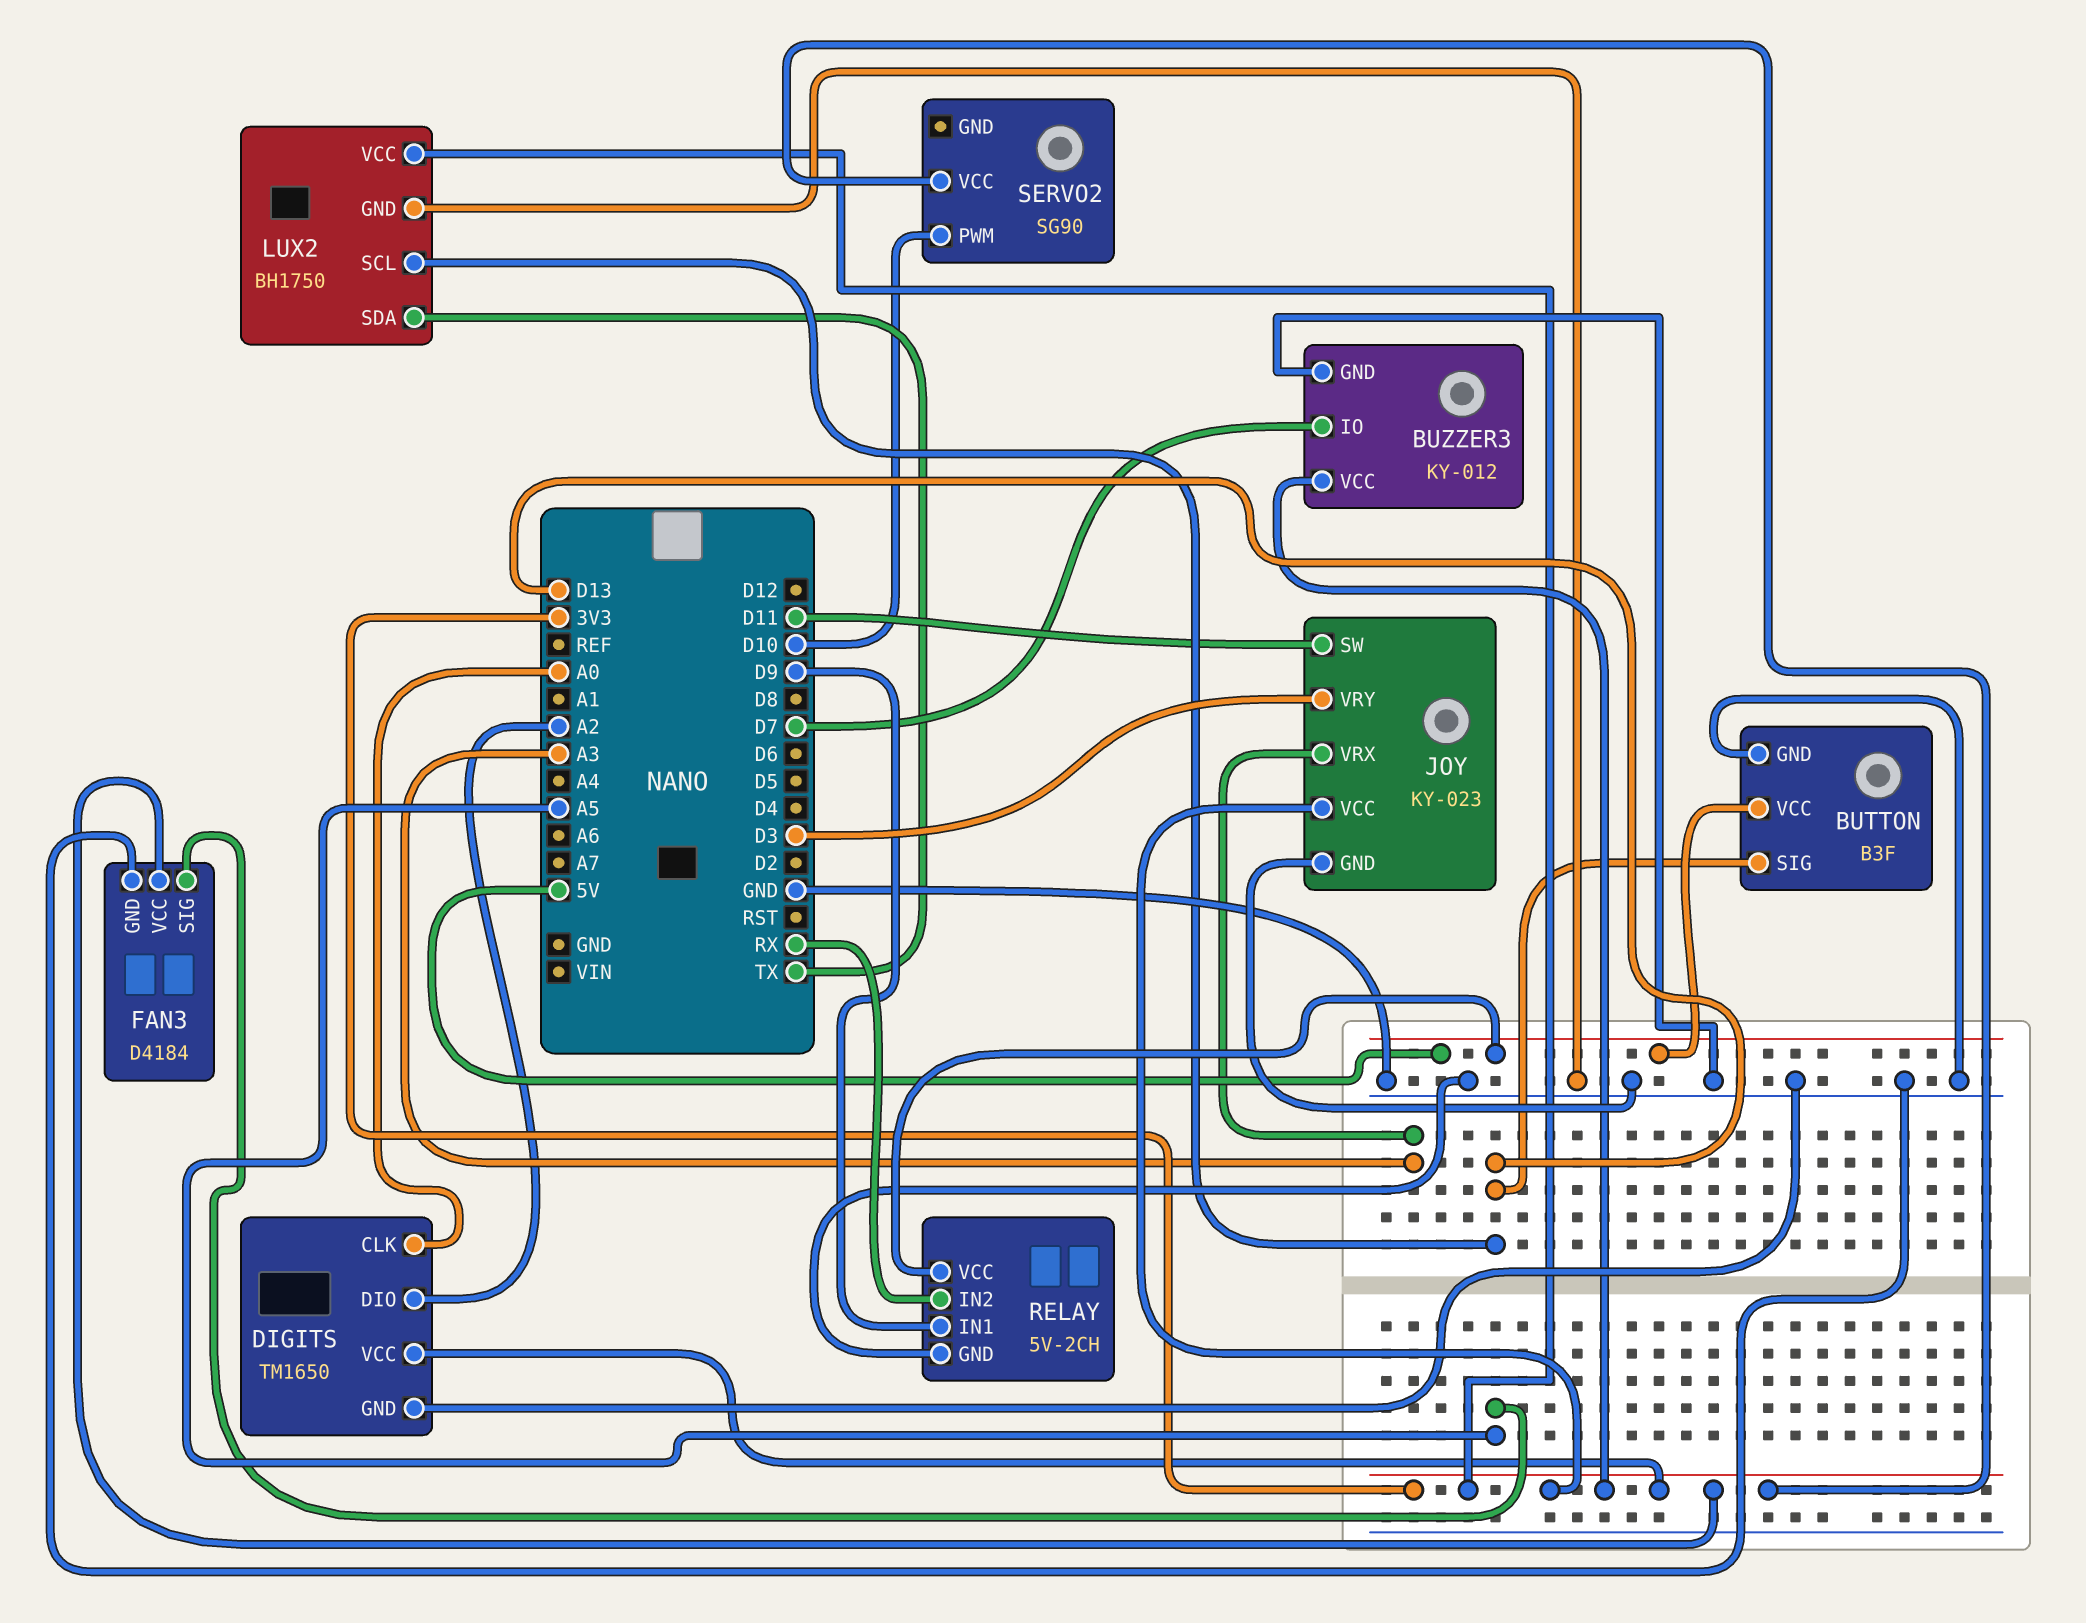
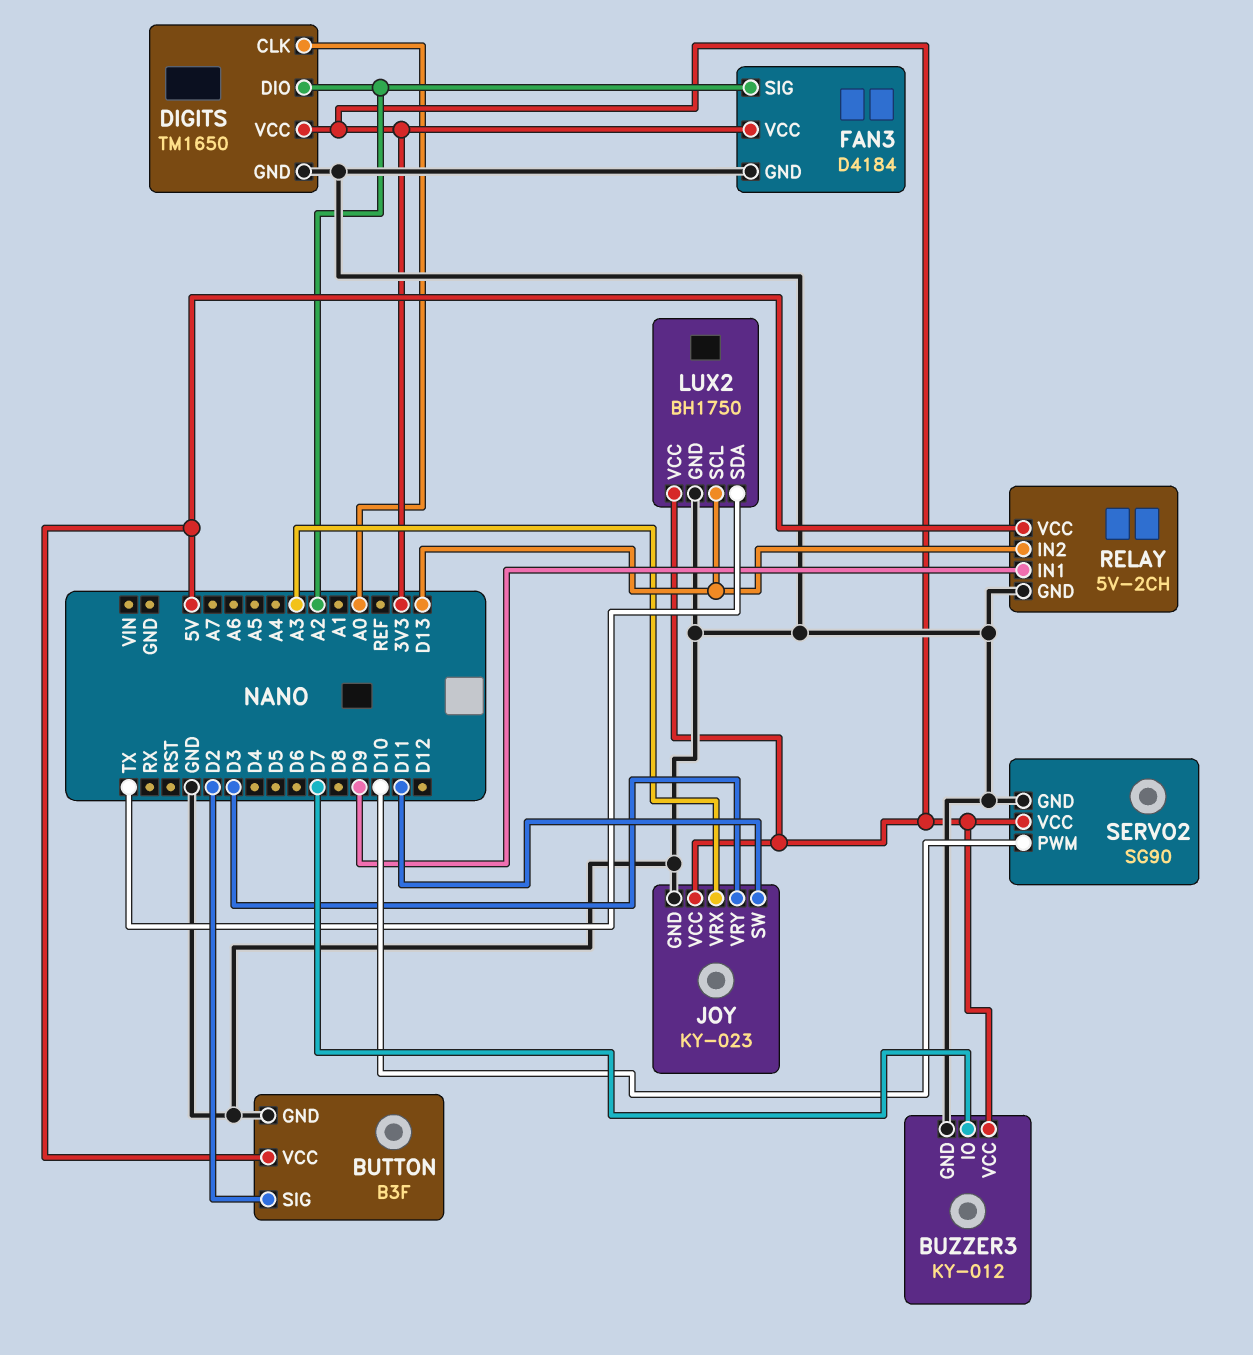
BUTTON pin SIG: D13 -> D2
FAN3 pin SIG: A5 -> A2
RELAY pin IN2: RX -> D13
SERVO2 pin GND: none -> GND

